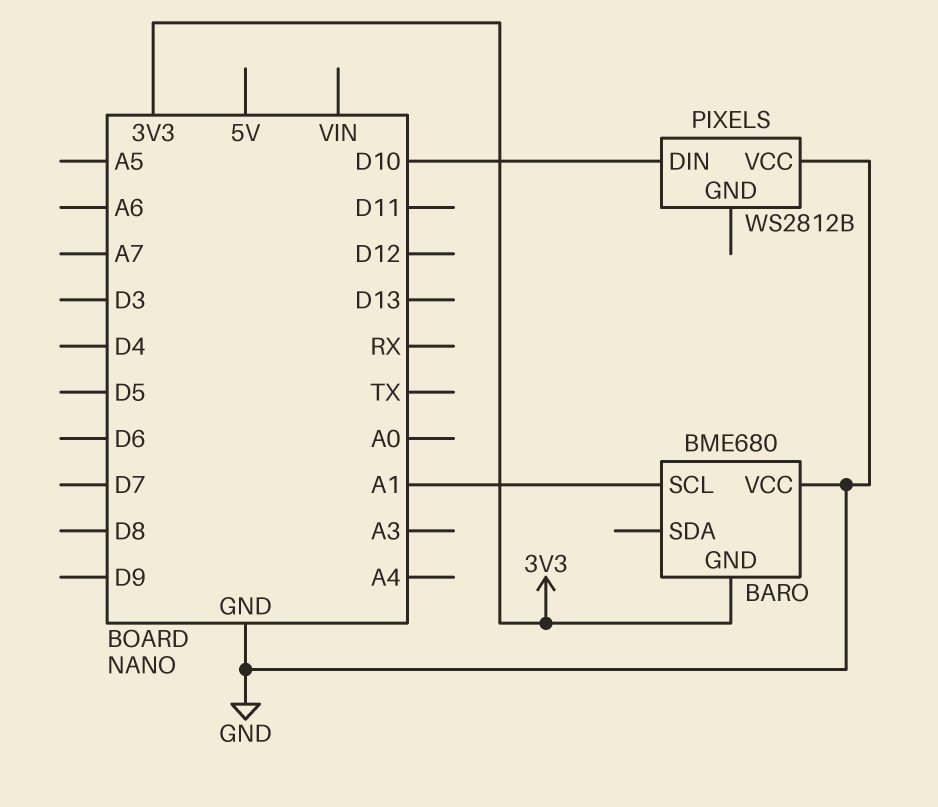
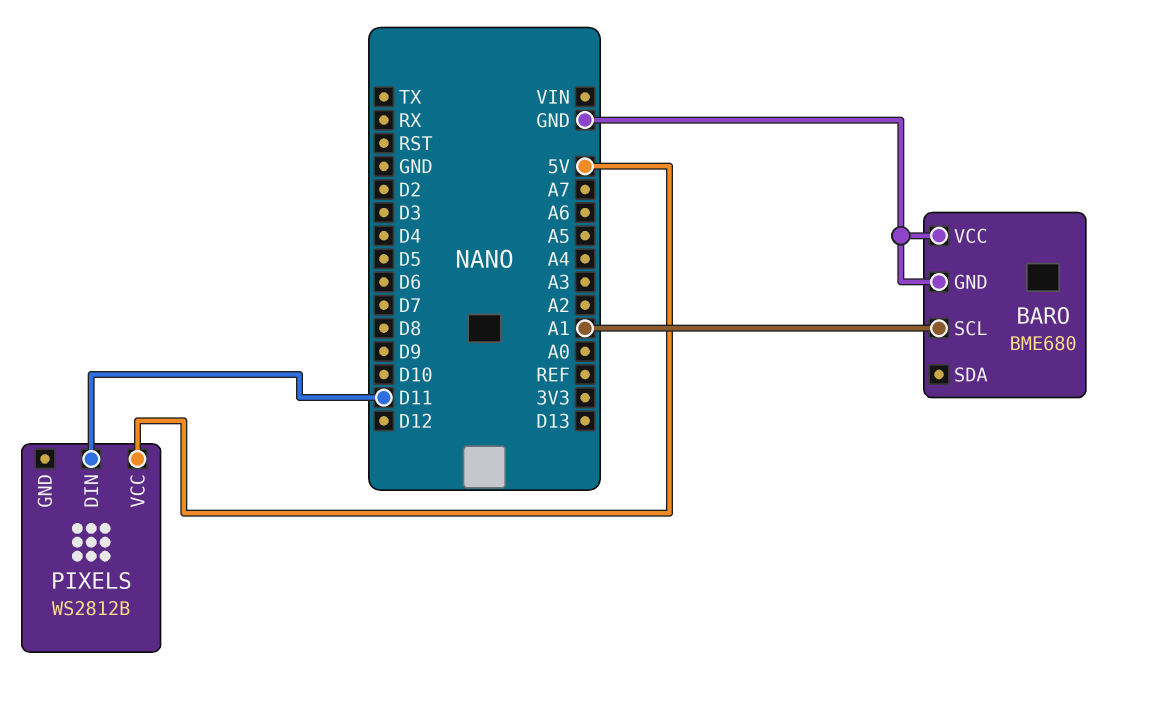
BARO pin GND: 3V3 -> GND
PIXELS pin DIN: D10 -> D11
PIXELS pin VCC: GND -> 5V

